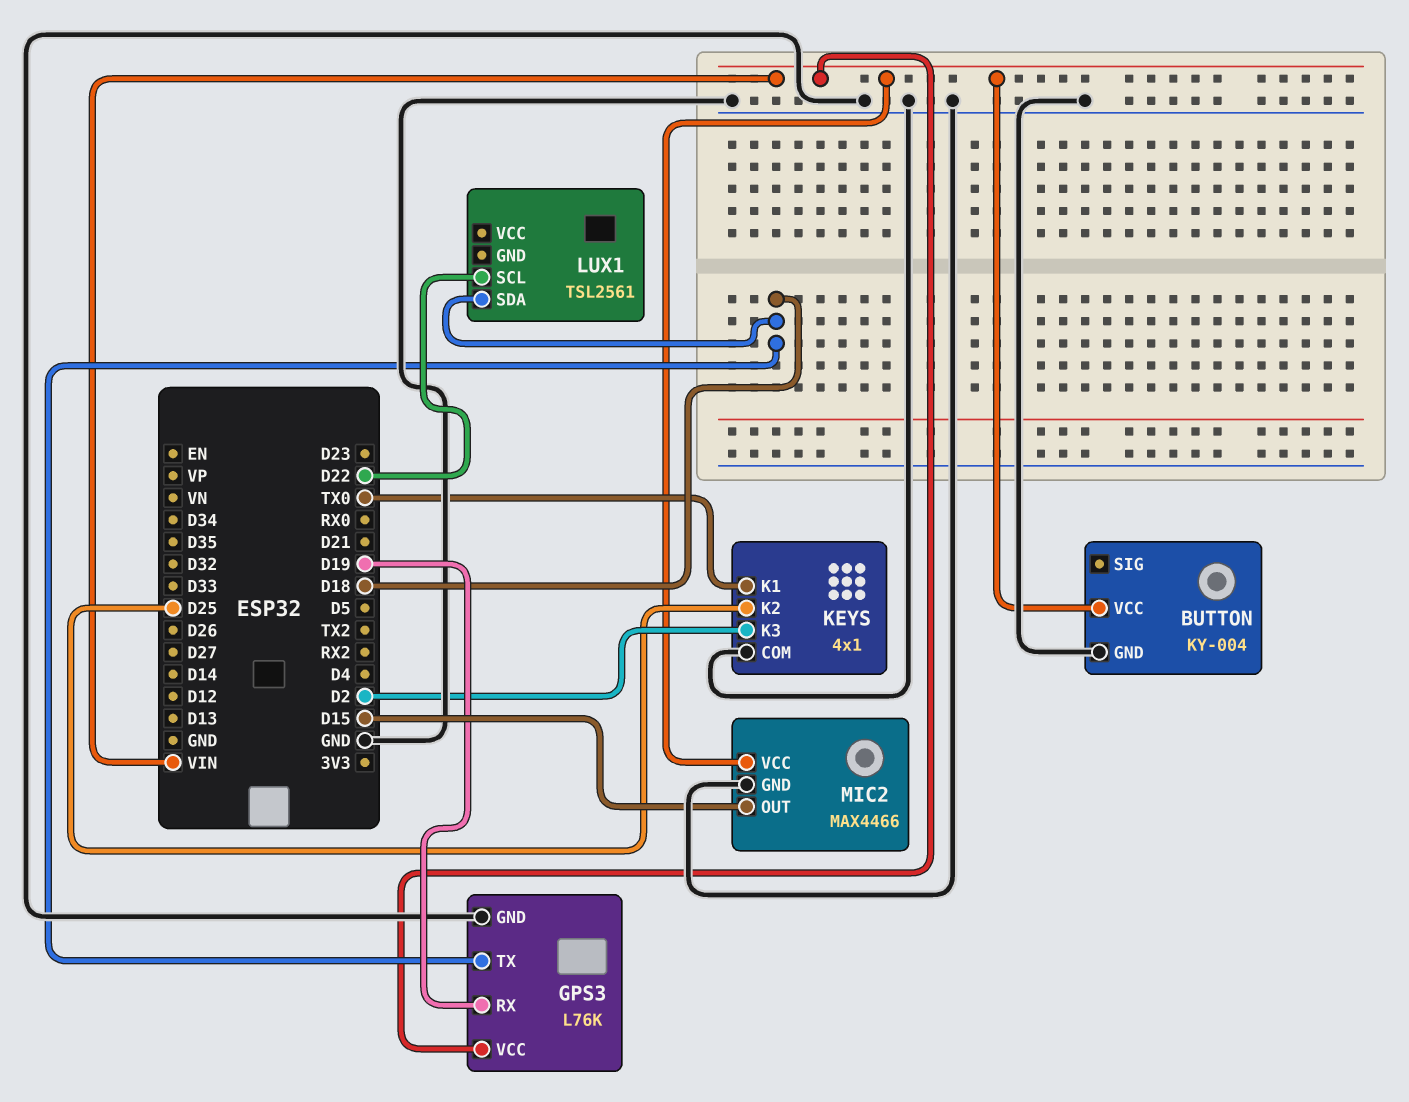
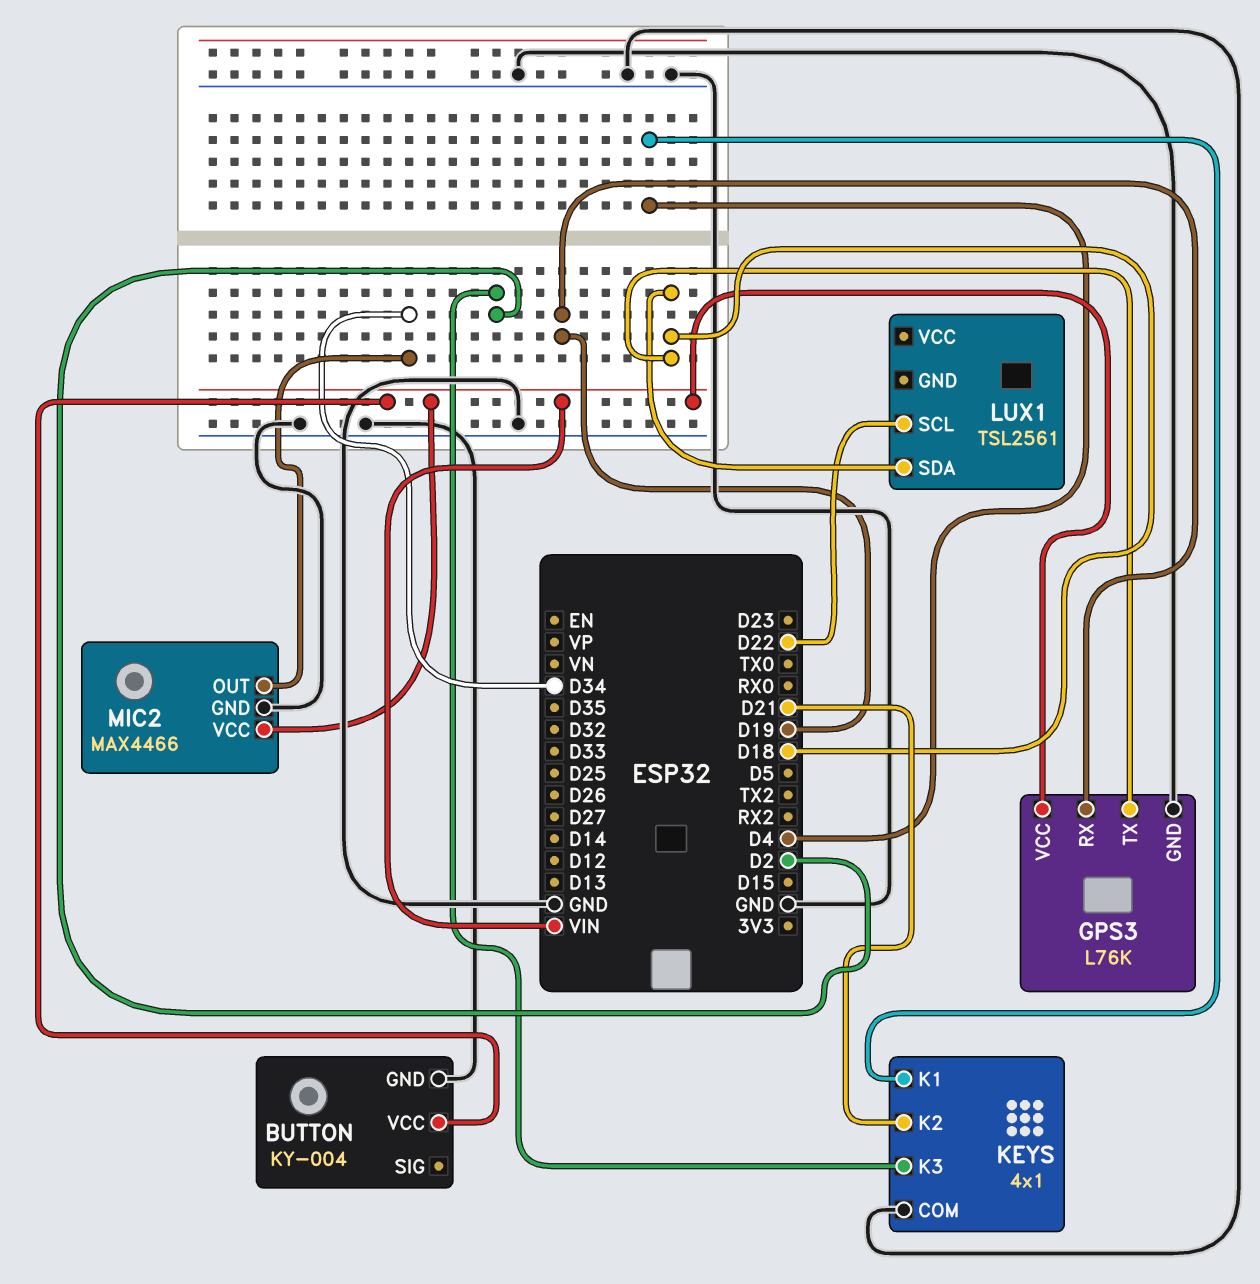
KEYS pin K1: TX0 -> D4
KEYS pin K2: D25 -> D21
MIC2 pin OUT: D15 -> D34

